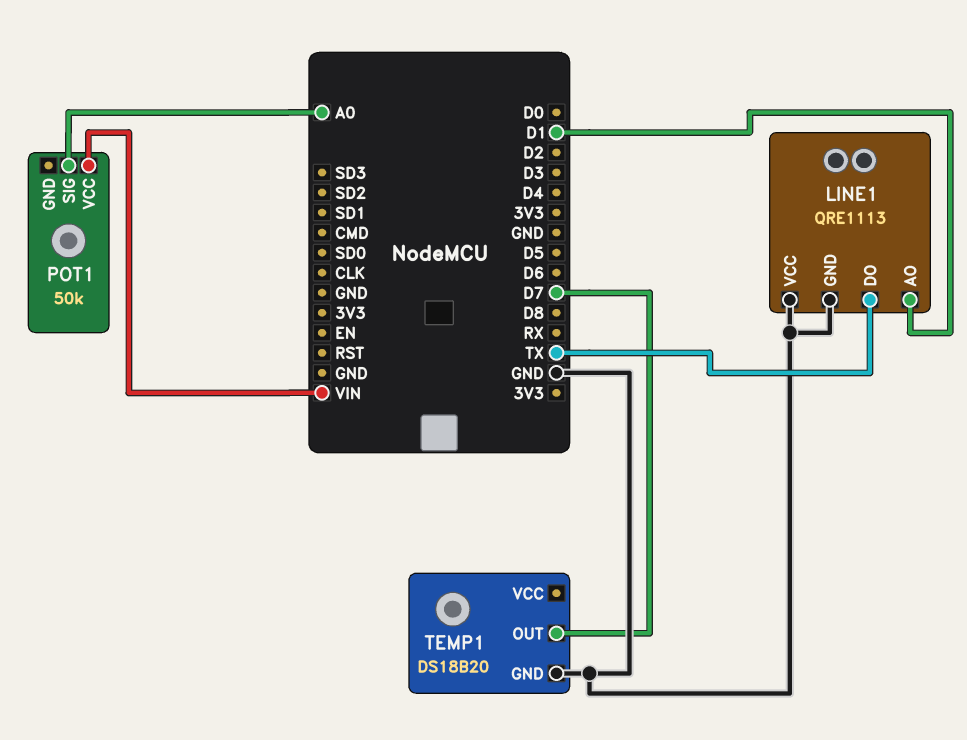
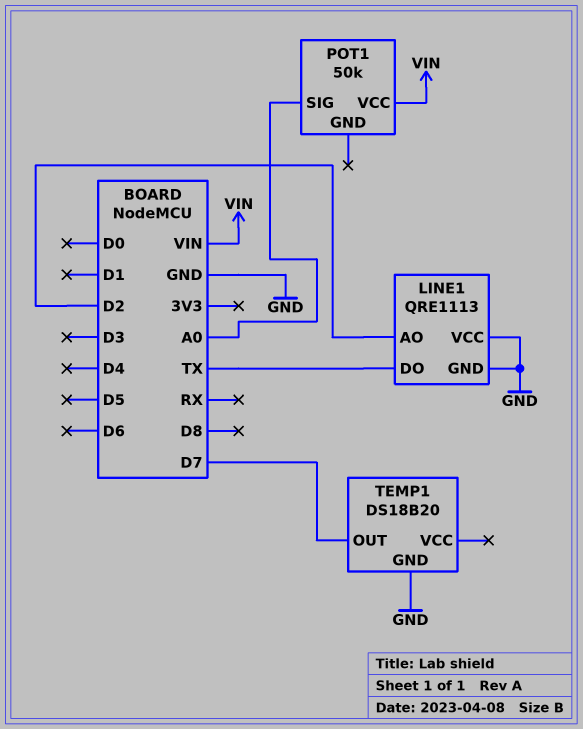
LINE1 pin AO: D1 -> D2

